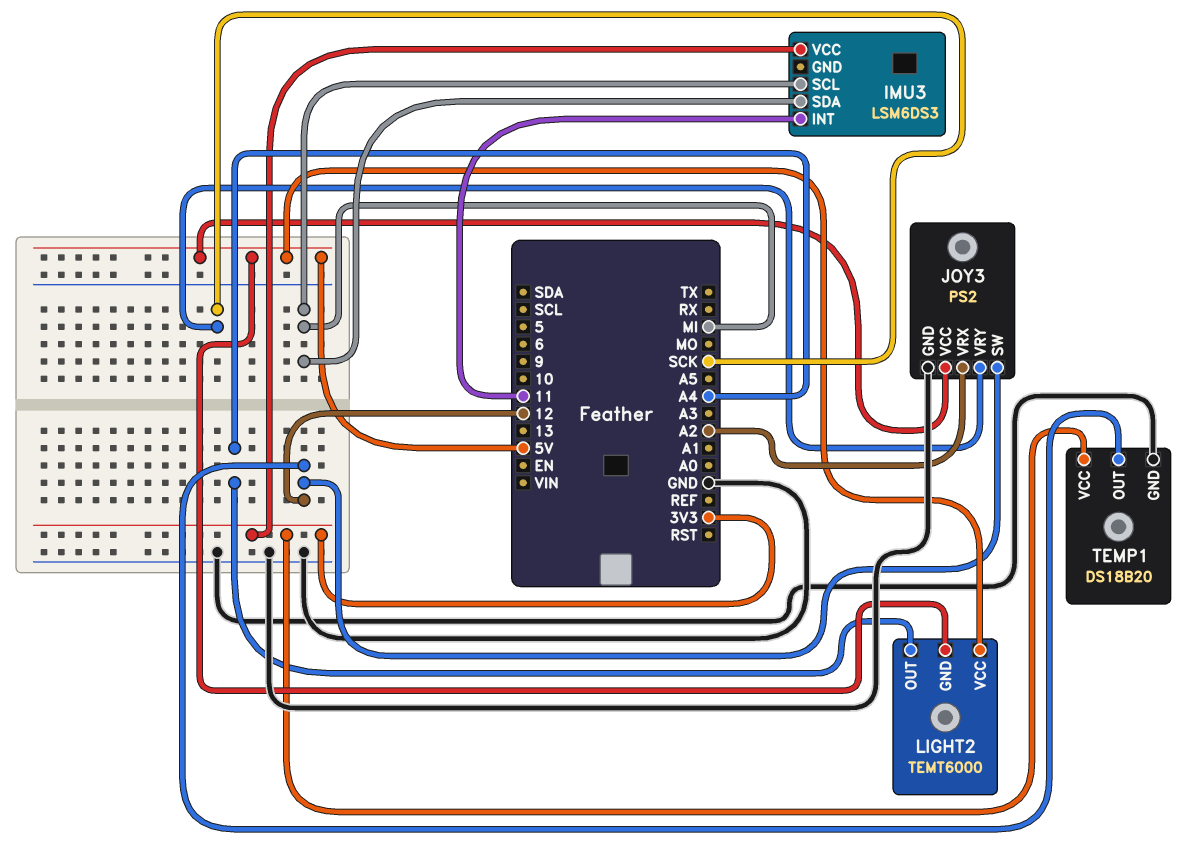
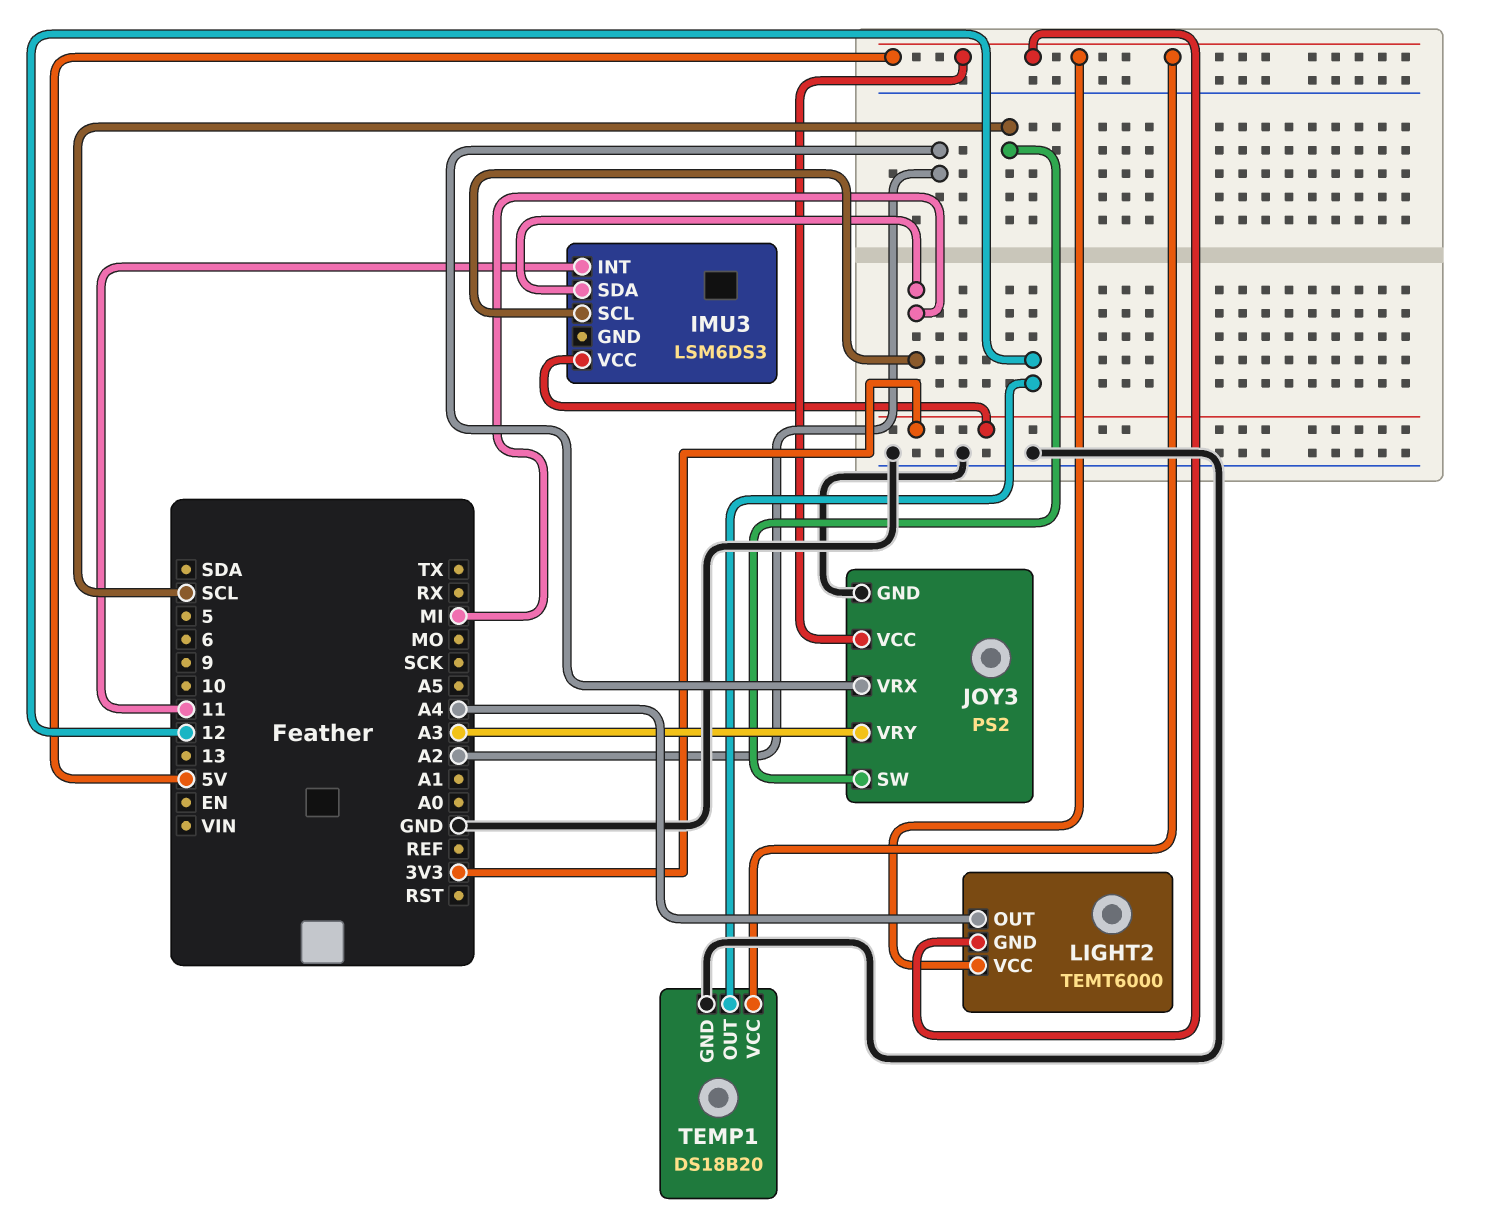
JOY3 pin SW: 12 -> SCL
JOY3 pin VRY: SCK -> A3
TEMP1 pin VCC: 3V3 -> 5V

